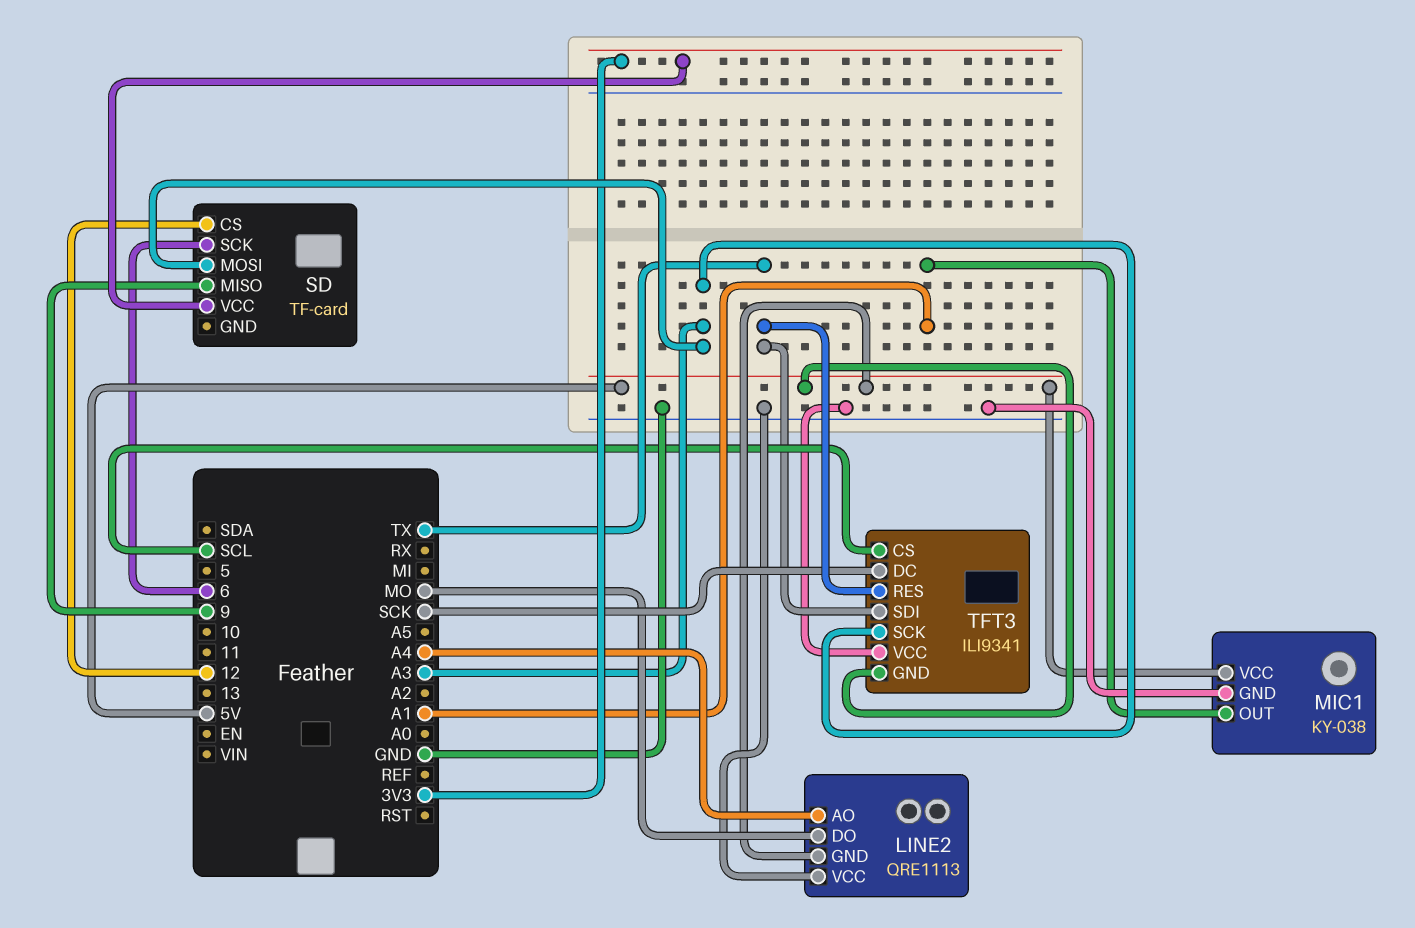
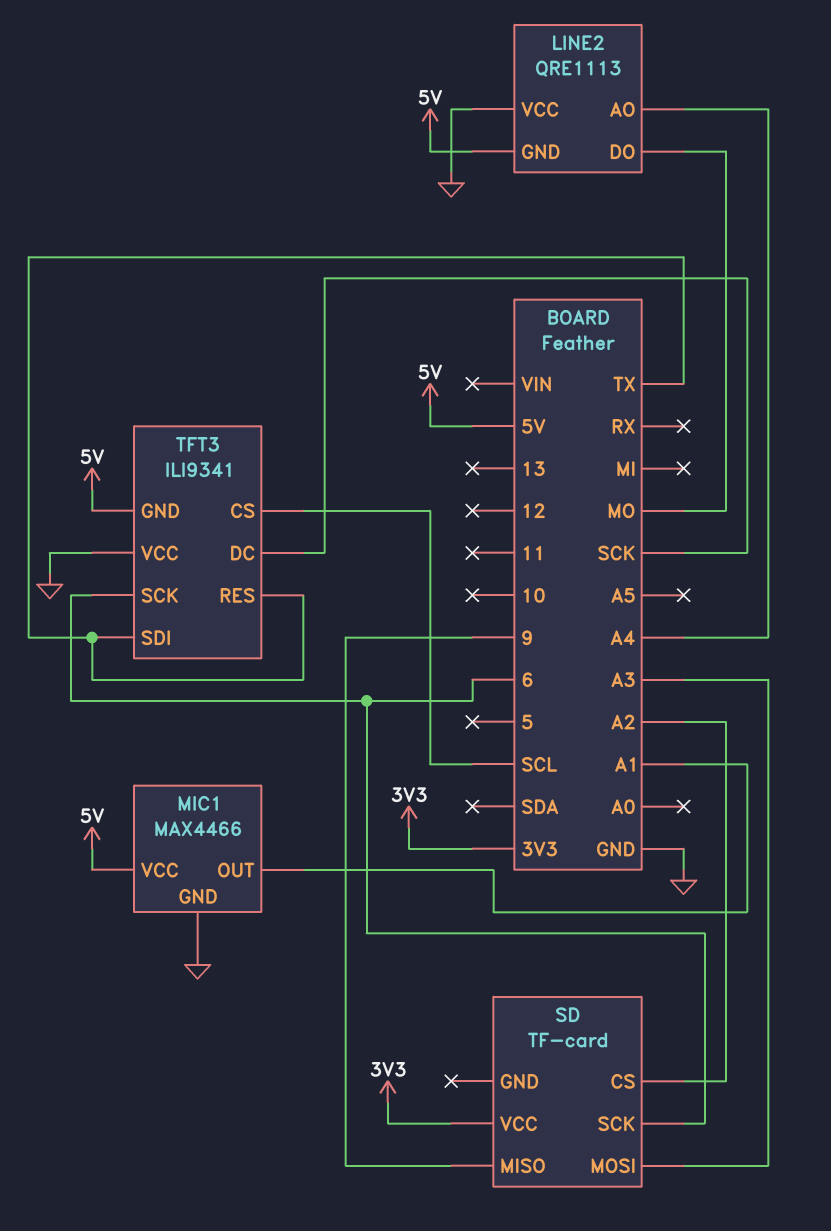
MIC1: KY-038 -> MAX4466
SD pin CS: 12 -> A2
TFT3 pin SCK: A3 -> 6

